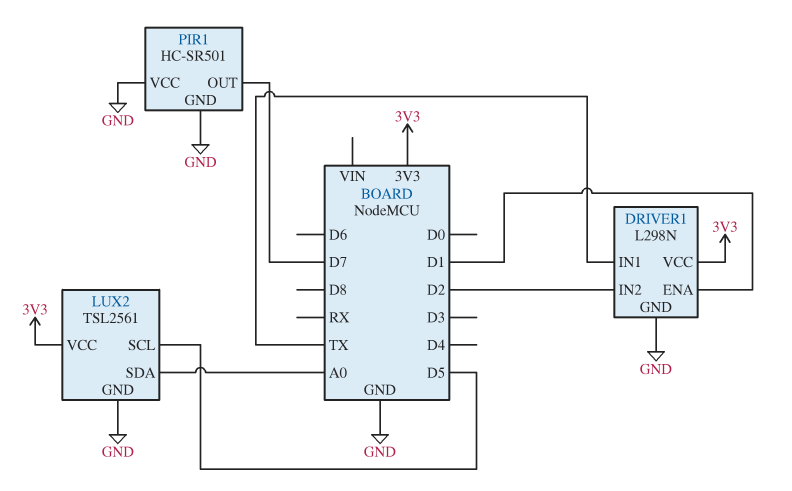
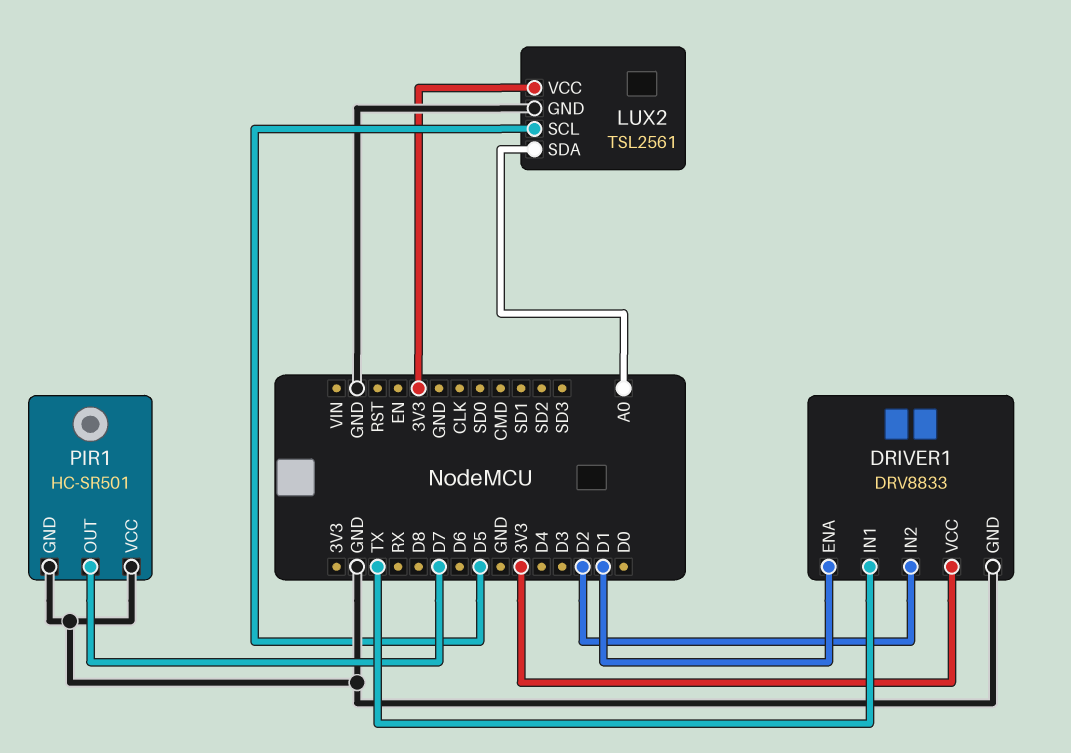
DRIVER1: L298N -> DRV8833

